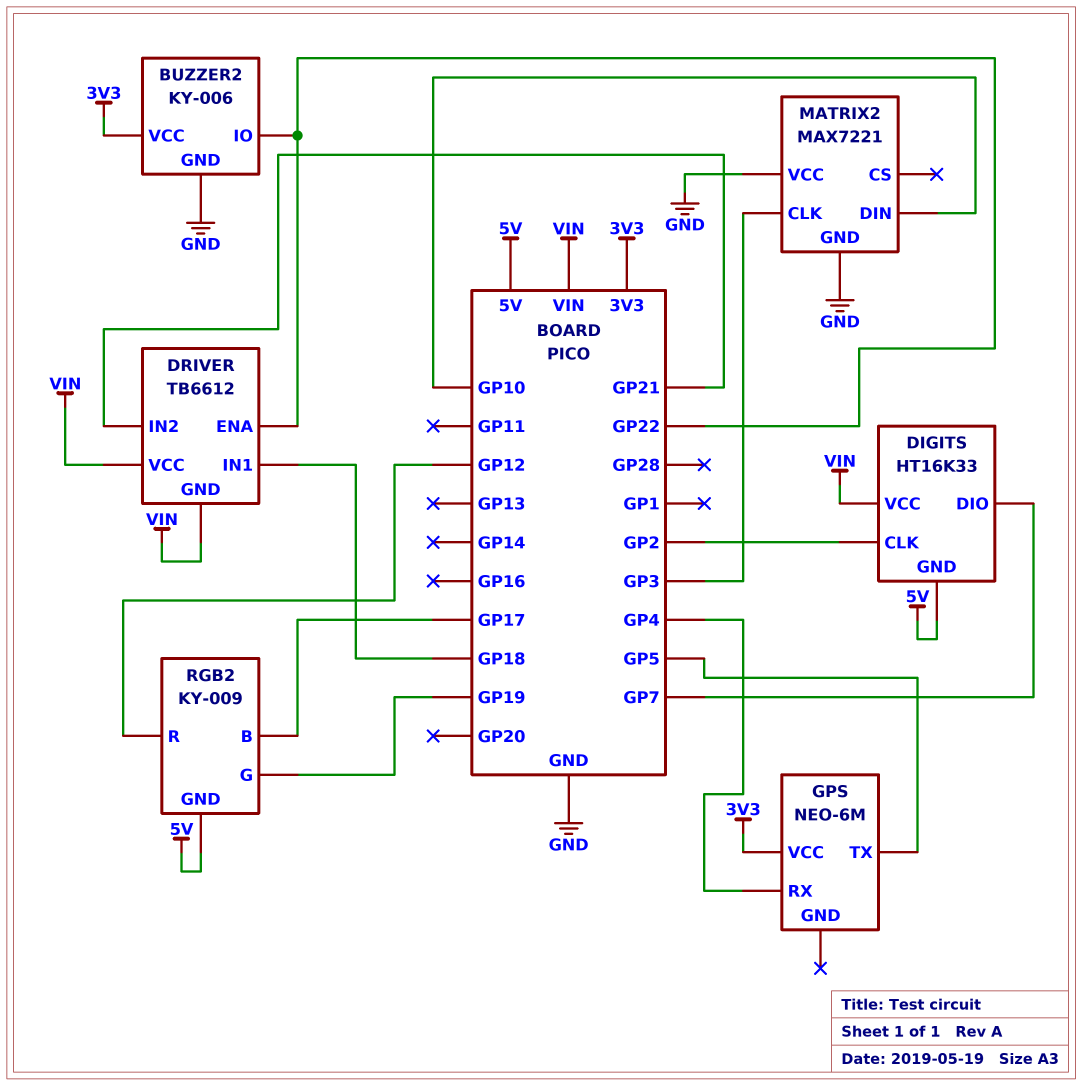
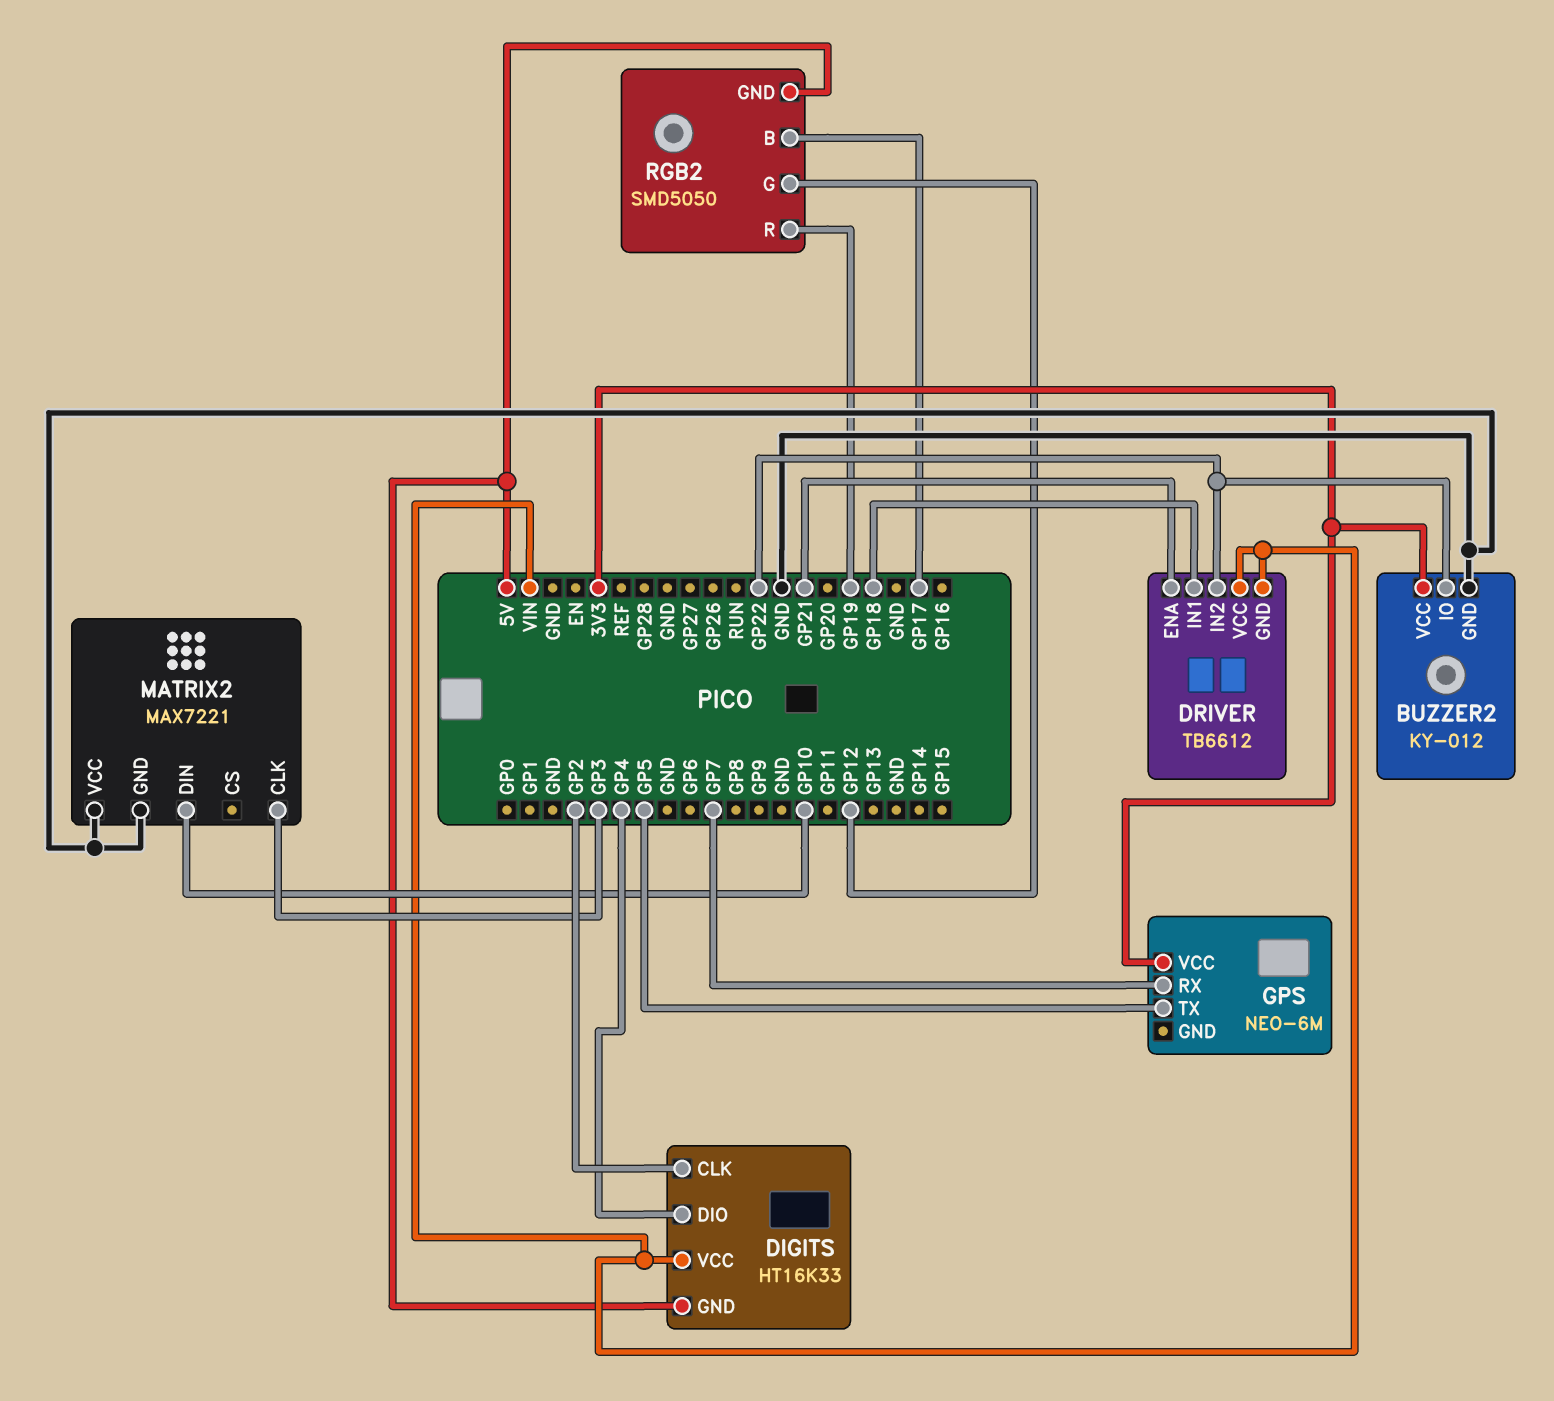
BUZZER2: KY-006 -> KY-012
DIGITS pin DIO: GP7 -> GP4
DRIVER pin ENA: GP22 -> GP21
DRIVER pin IN2: GP21 -> GP22
GPS pin RX: GP4 -> GP7
RGB2: KY-009 -> SMD5050
RGB2 pin G: GP19 -> GP12
RGB2 pin R: GP12 -> GP19

